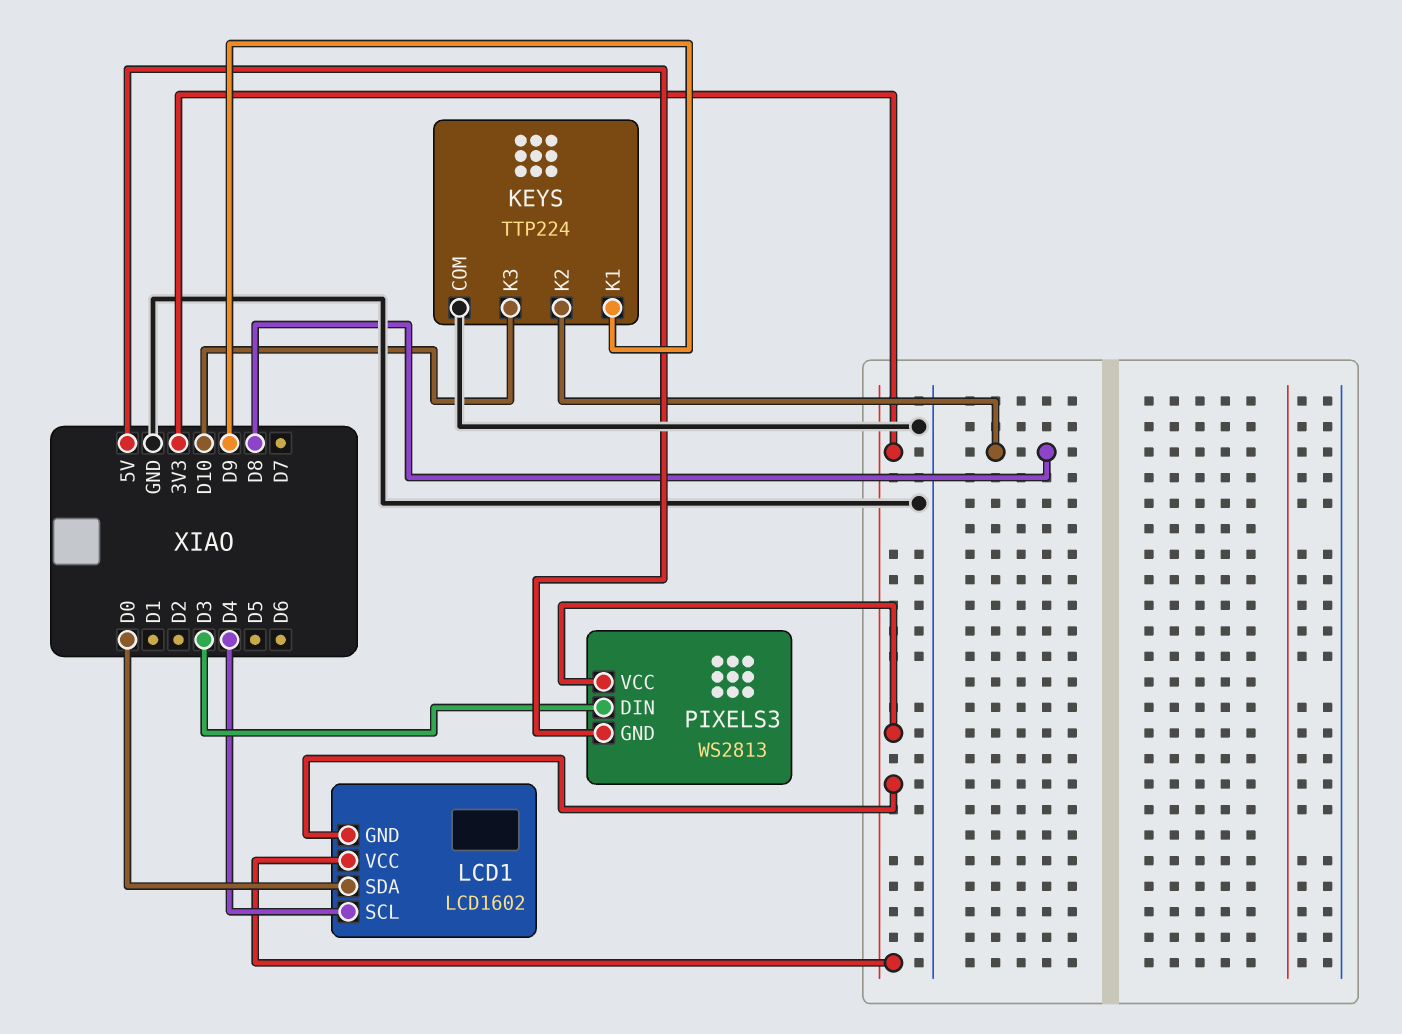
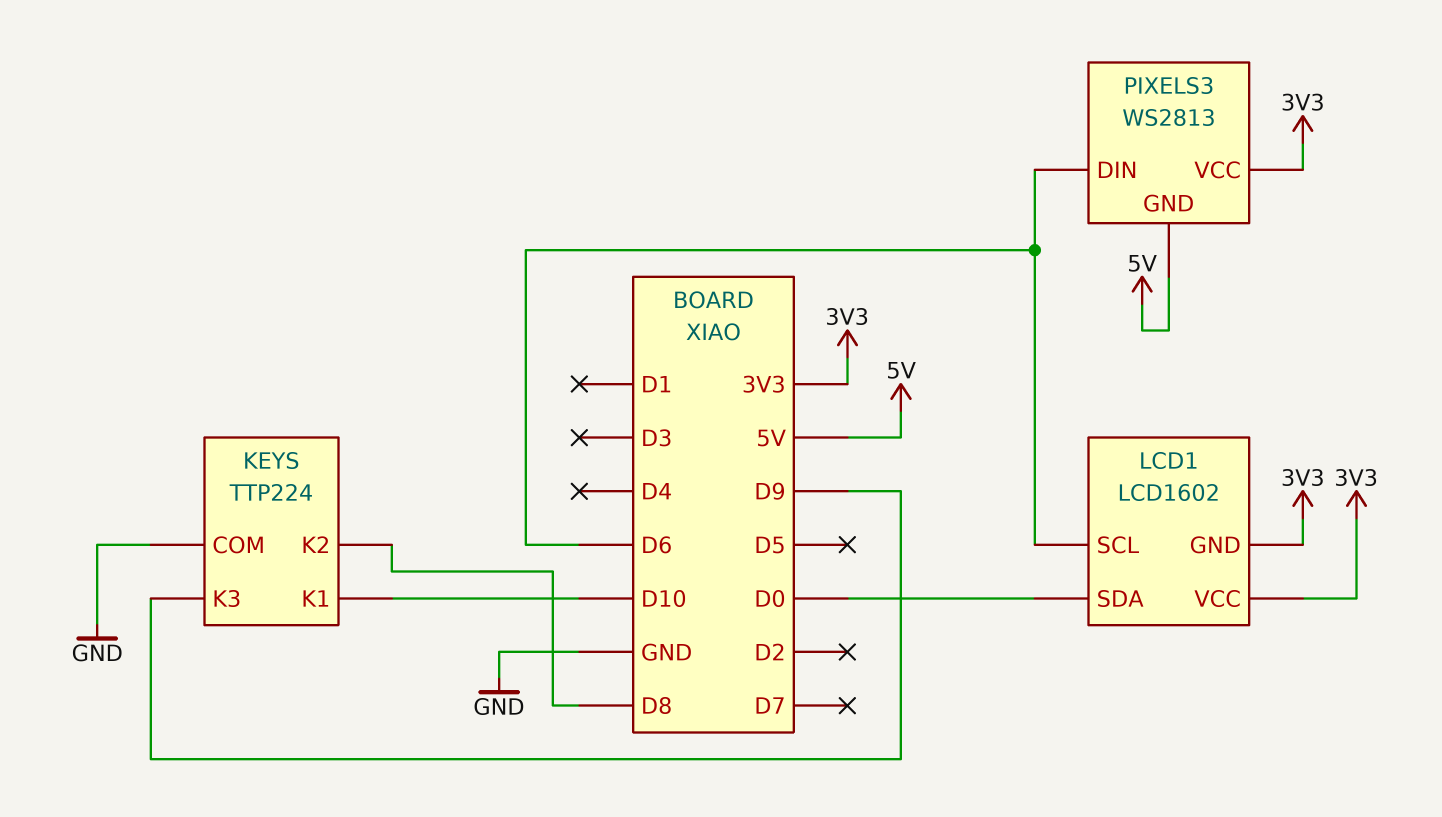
KEYS pin K1: D9 -> D10
KEYS pin K3: D10 -> D9
LCD1 pin SCL: D4 -> D6
PIXELS3 pin DIN: D3 -> D6

